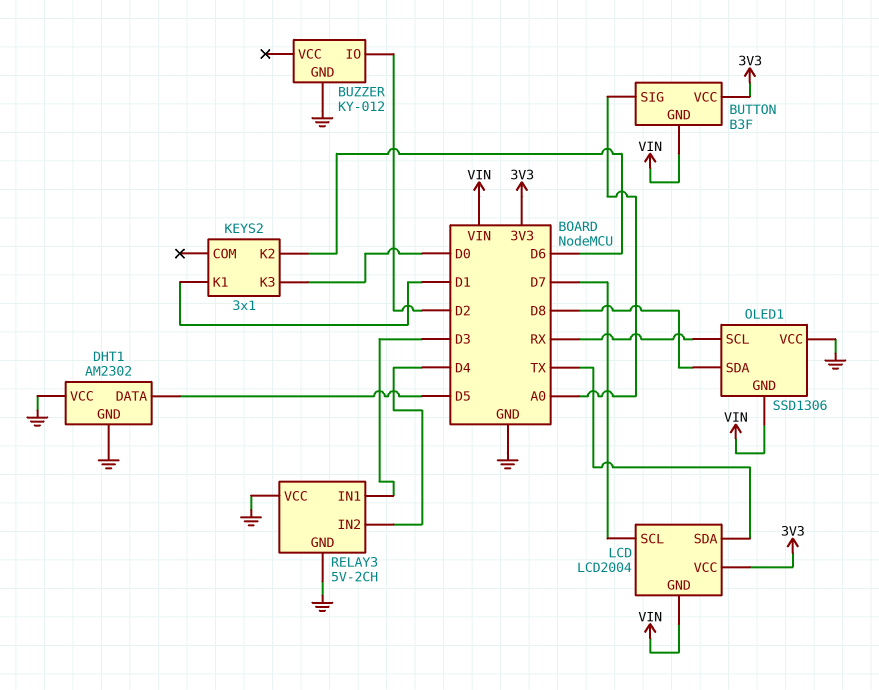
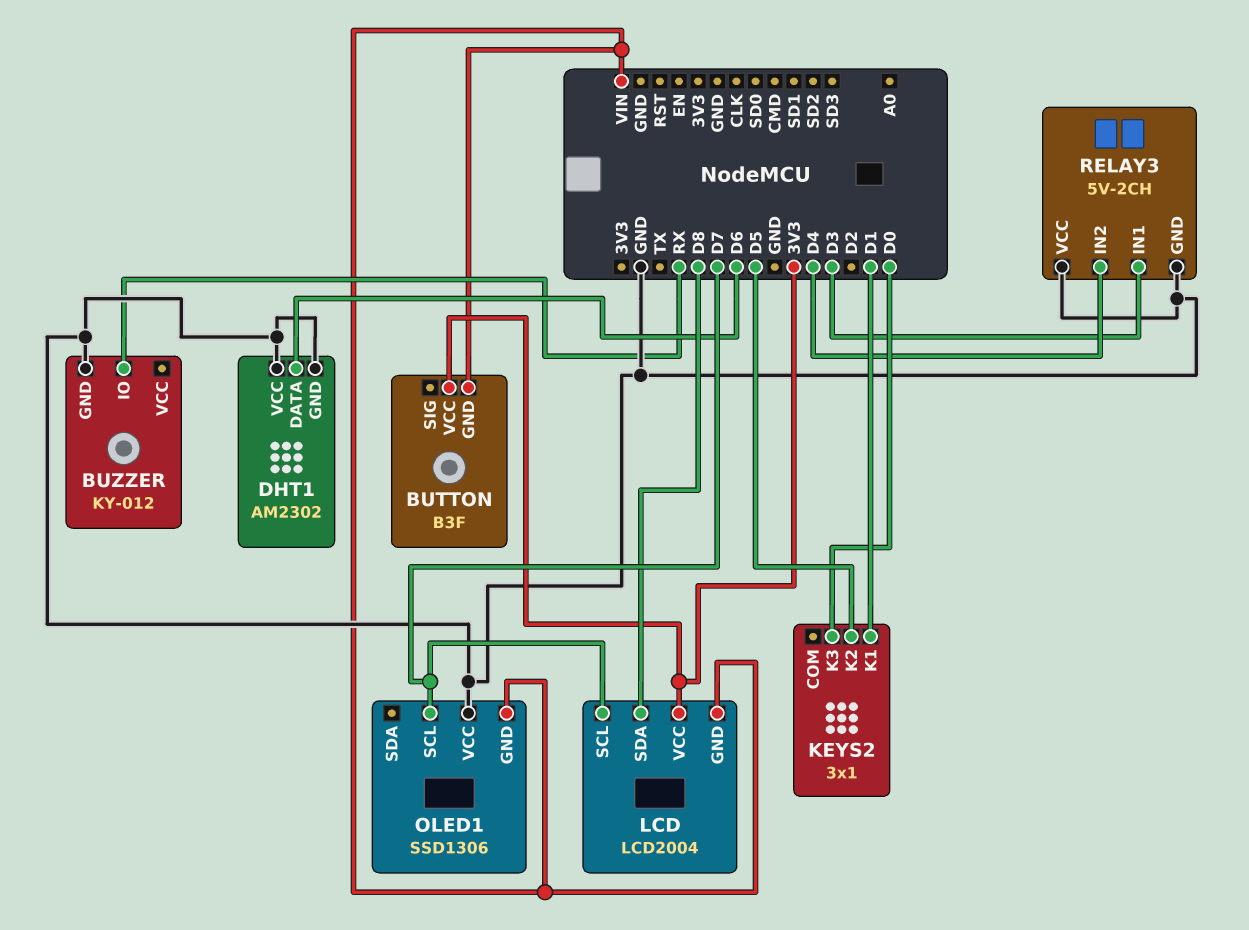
BUTTON pin SIG: A0 -> none
BUZZER pin IO: D2 -> RX
DHT1 pin DATA: D5 -> D6
KEYS2 pin K2: D6 -> D5
LCD pin SDA: TX -> D8
OLED1 pin SCL: RX -> D7
OLED1 pin SDA: D8 -> none

